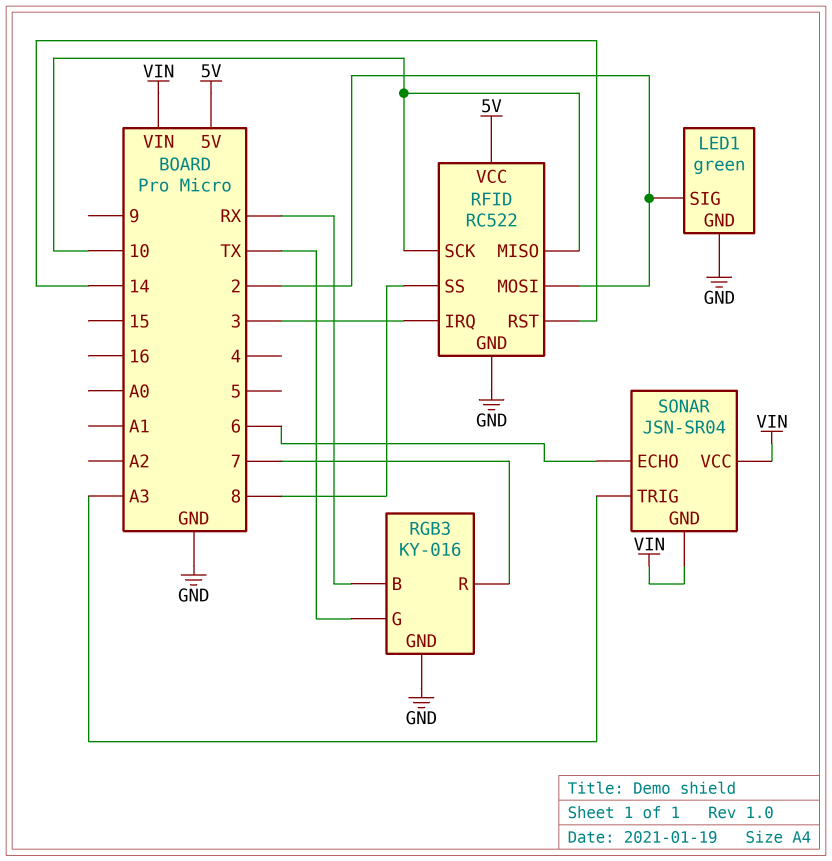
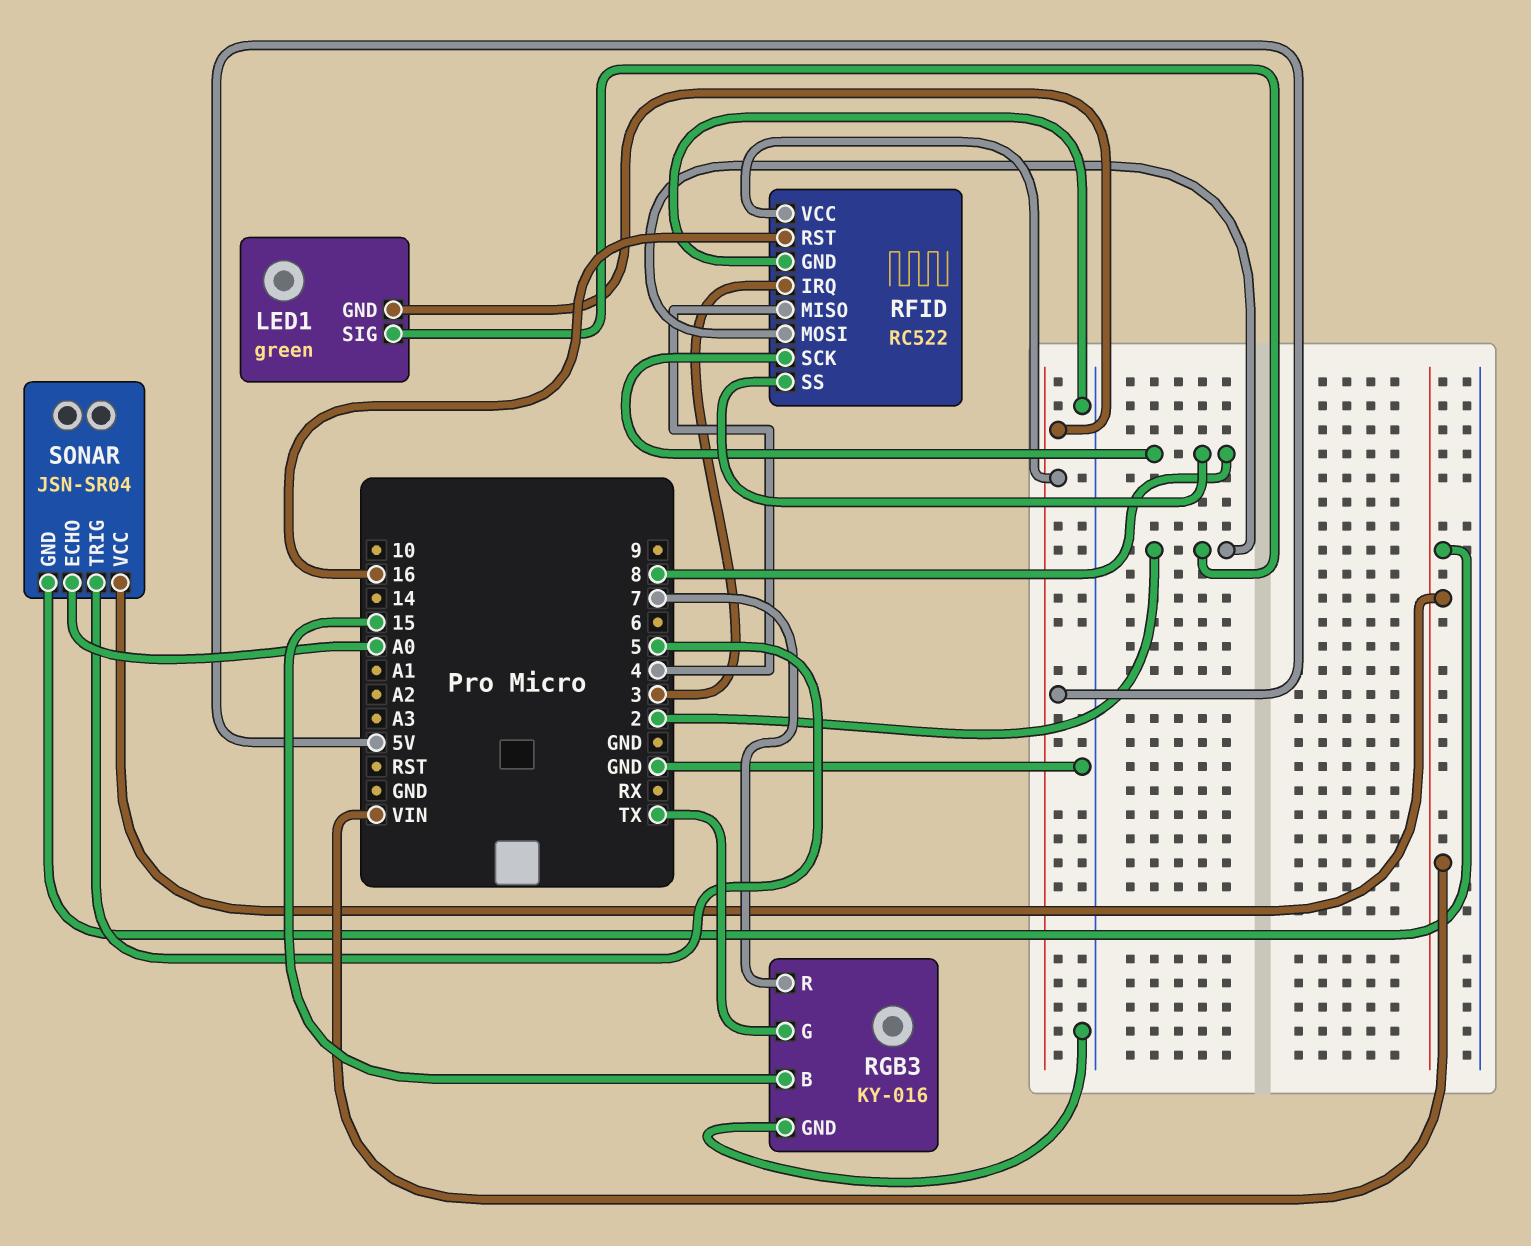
LED1 pin GND: GND -> 5V
RFID pin MISO: 10 -> 4
RFID pin RST: 14 -> 16
RFID pin SCK: 10 -> 8
RGB3 pin B: RX -> 15
SONAR pin ECHO: 6 -> A0
SONAR pin TRIG: A3 -> 5

